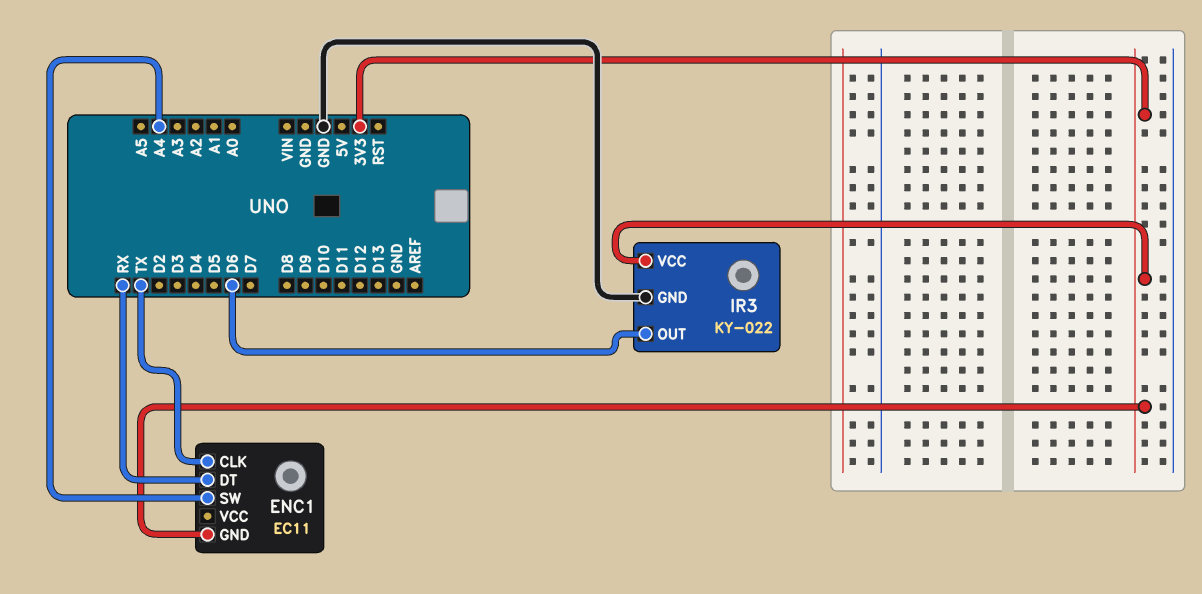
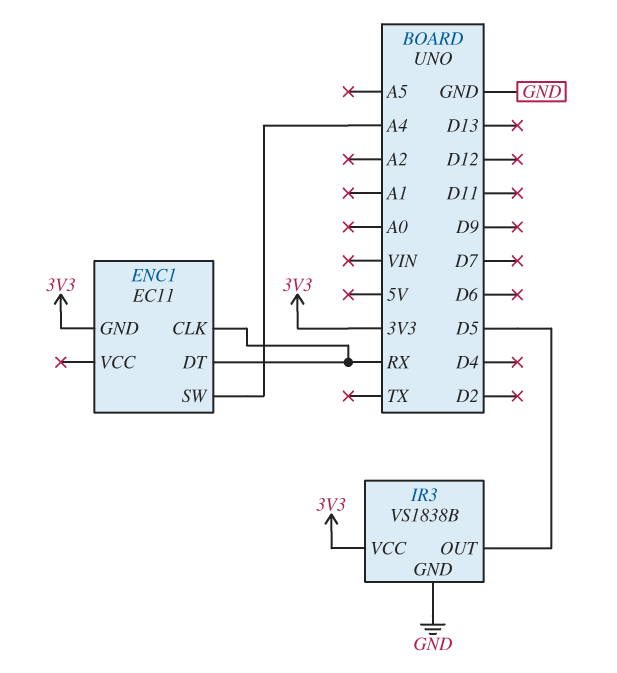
ENC1 pin CLK: TX -> RX
IR3: KY-022 -> VS1838B
IR3 pin OUT: D6 -> D5

